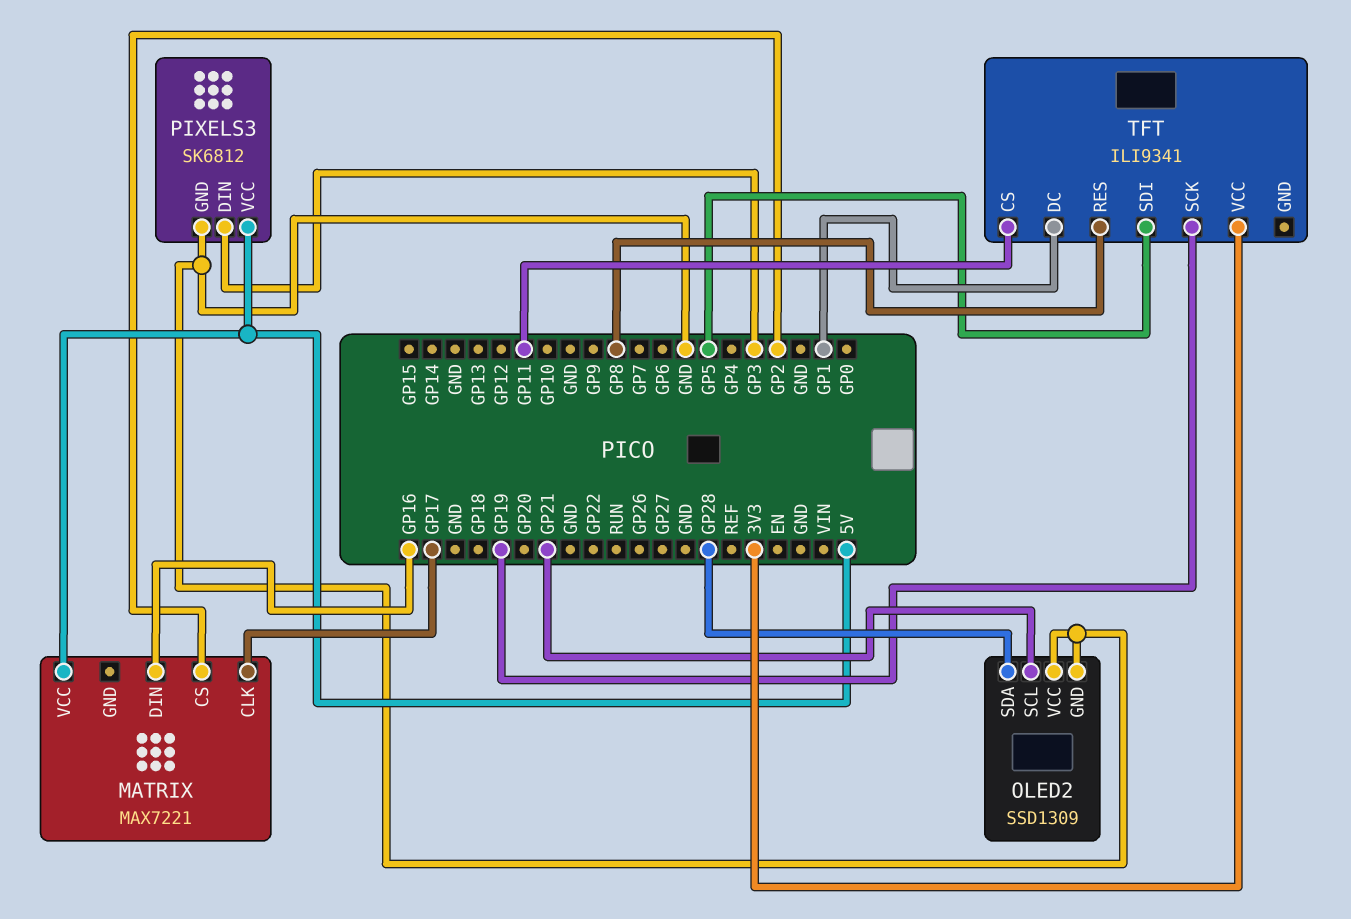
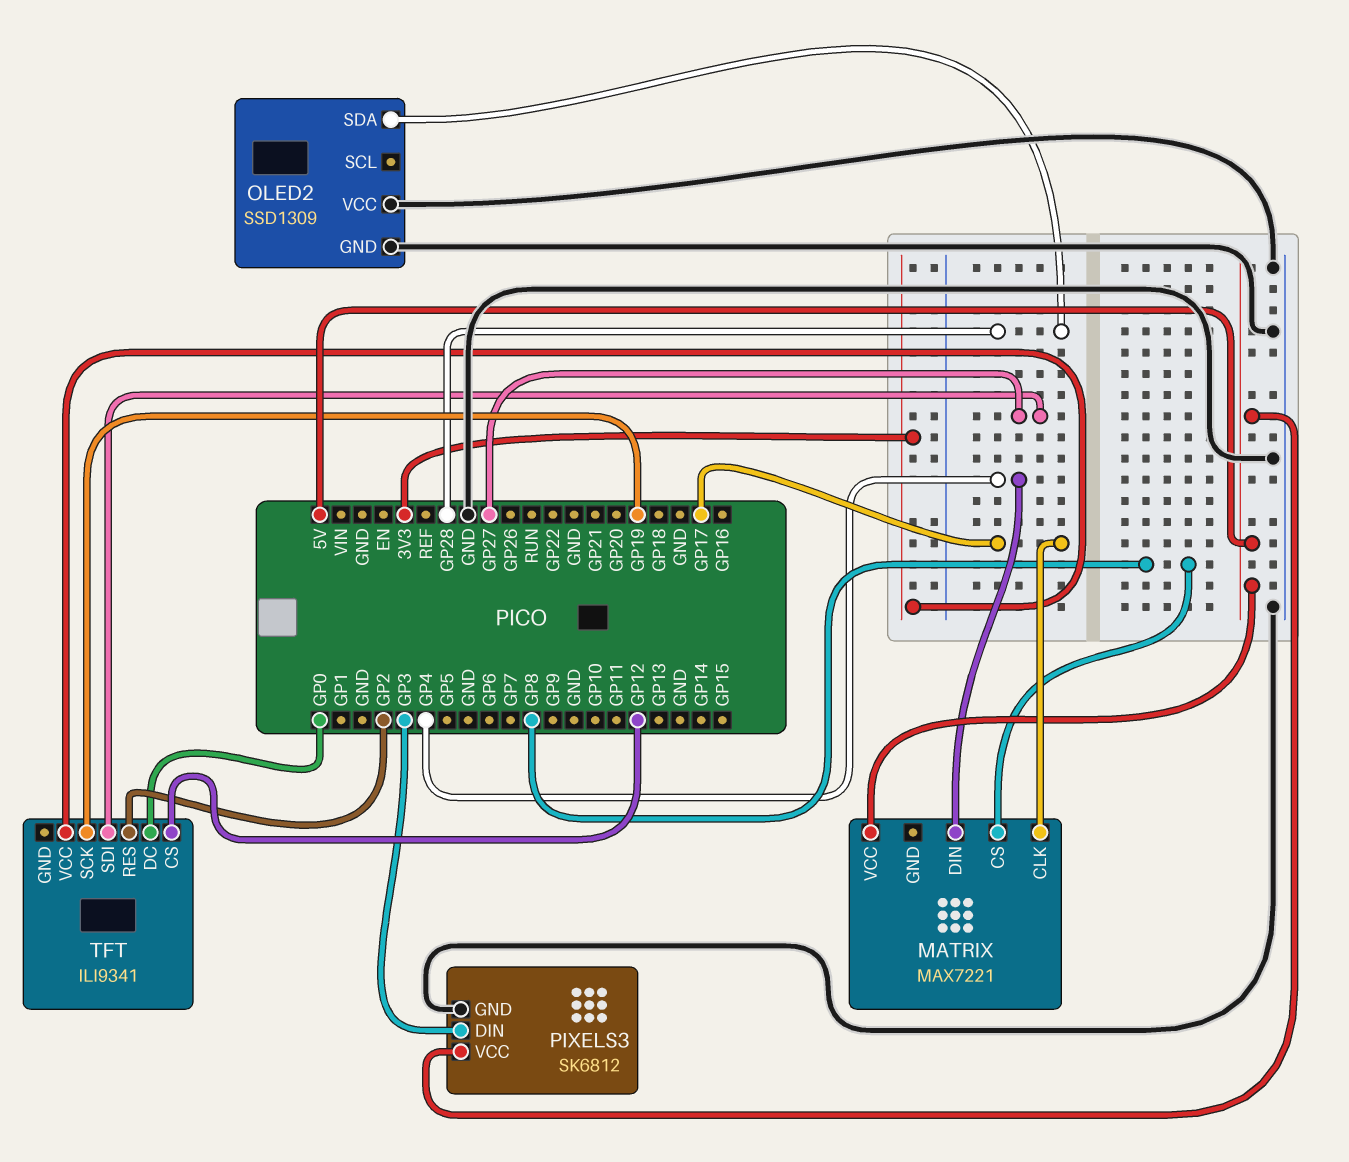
MATRIX pin CS: GP2 -> GP8
MATRIX pin DIN: GP16 -> GP4
OLED2 pin SCL: GP21 -> none
TFT pin CS: GP11 -> GP12
TFT pin DC: GP1 -> GP0
TFT pin RES: GP8 -> GP2
TFT pin SDI: GP5 -> GP27

